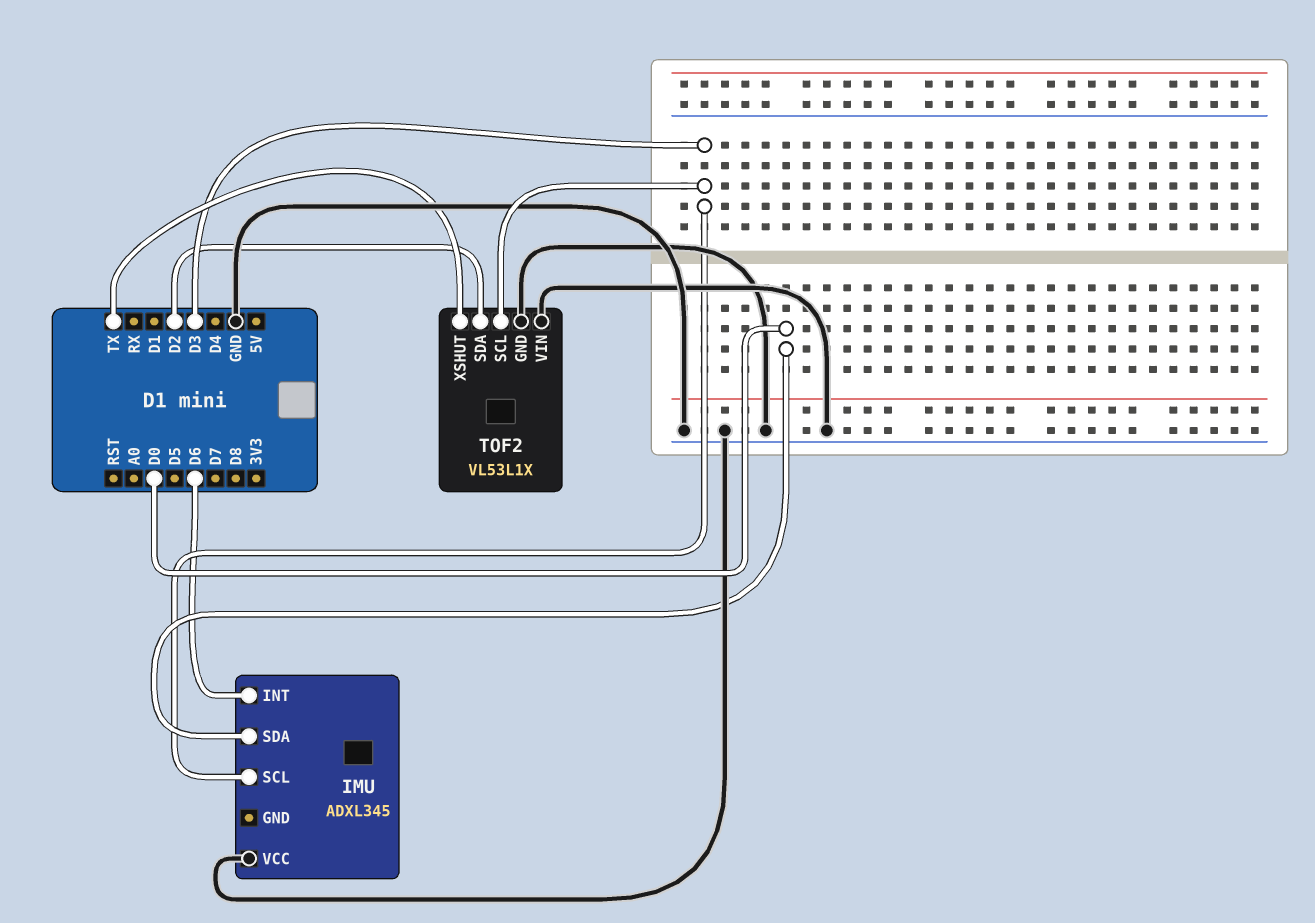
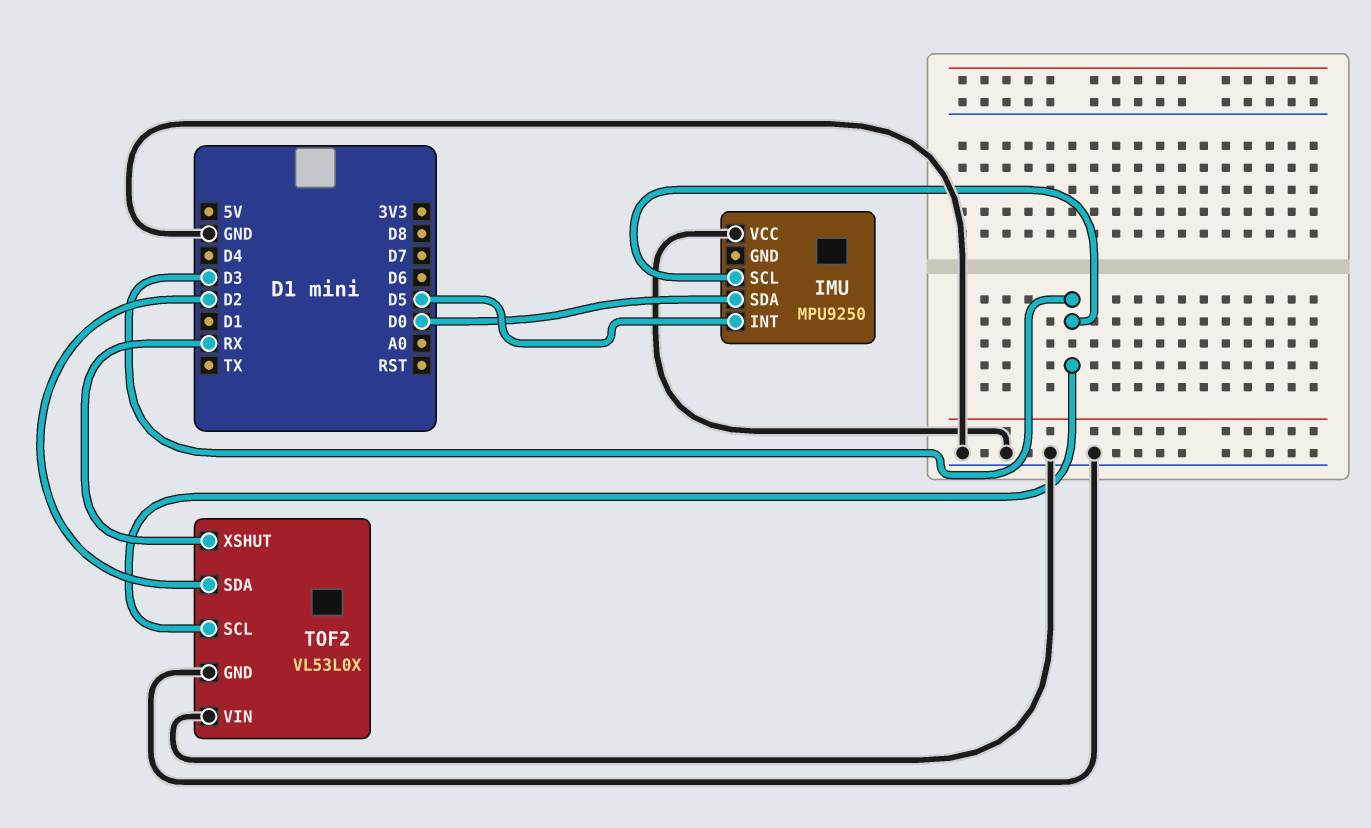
IMU: ADXL345 -> MPU9250
IMU pin INT: D6 -> D5
TOF2: VL53L1X -> VL53L0X
TOF2 pin XSHUT: TX -> RX

